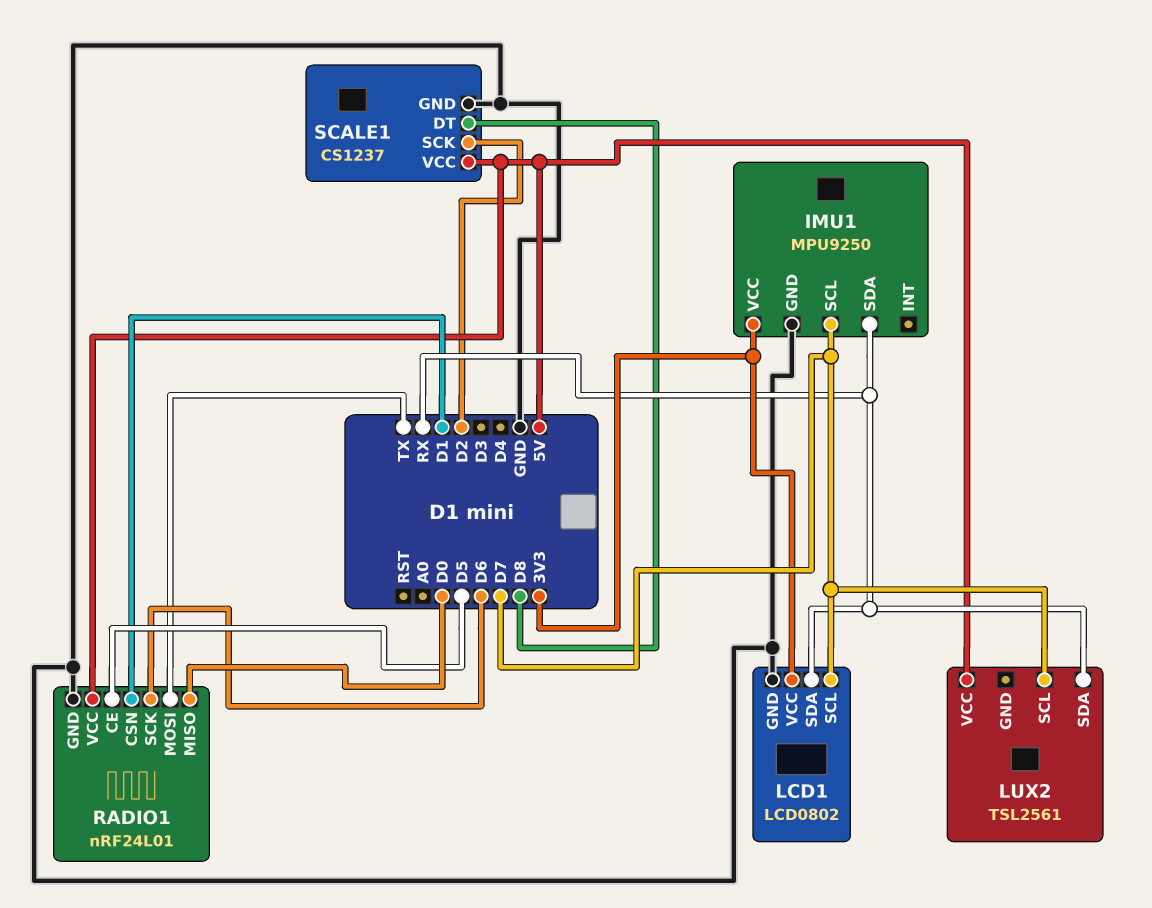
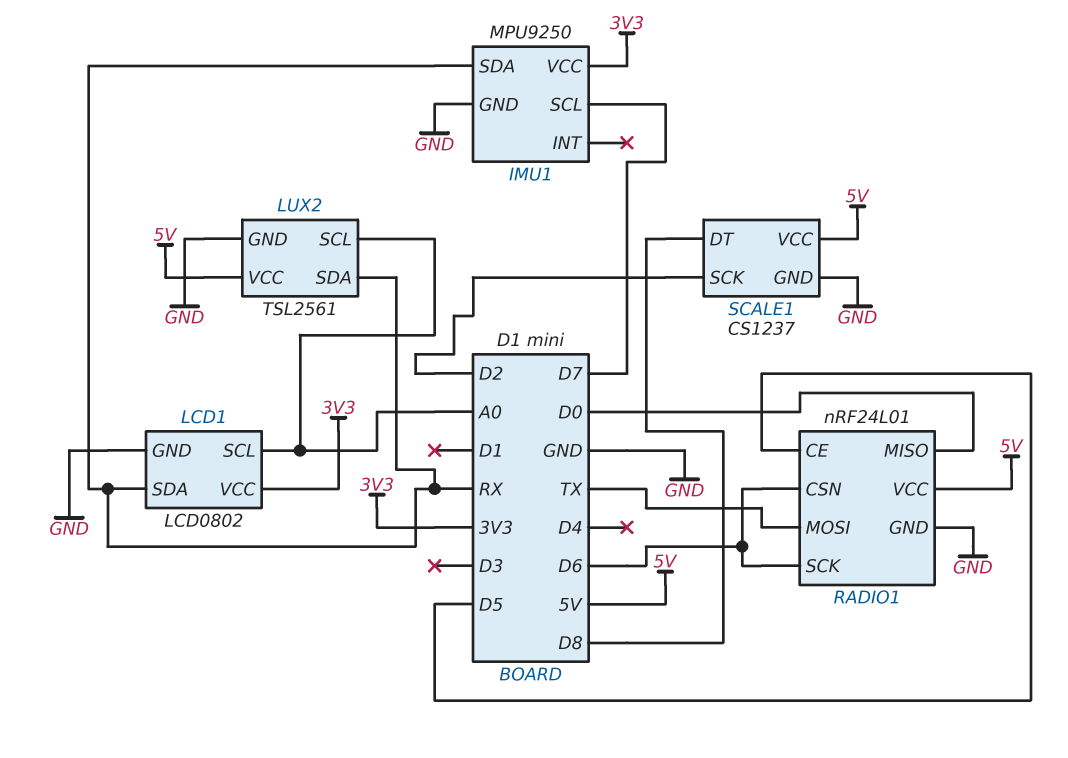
LCD1 pin SCL: D7 -> A0
LUX2 pin GND: none -> GND
LUX2 pin SCL: D7 -> A0
RADIO1 pin CSN: D1 -> D6

